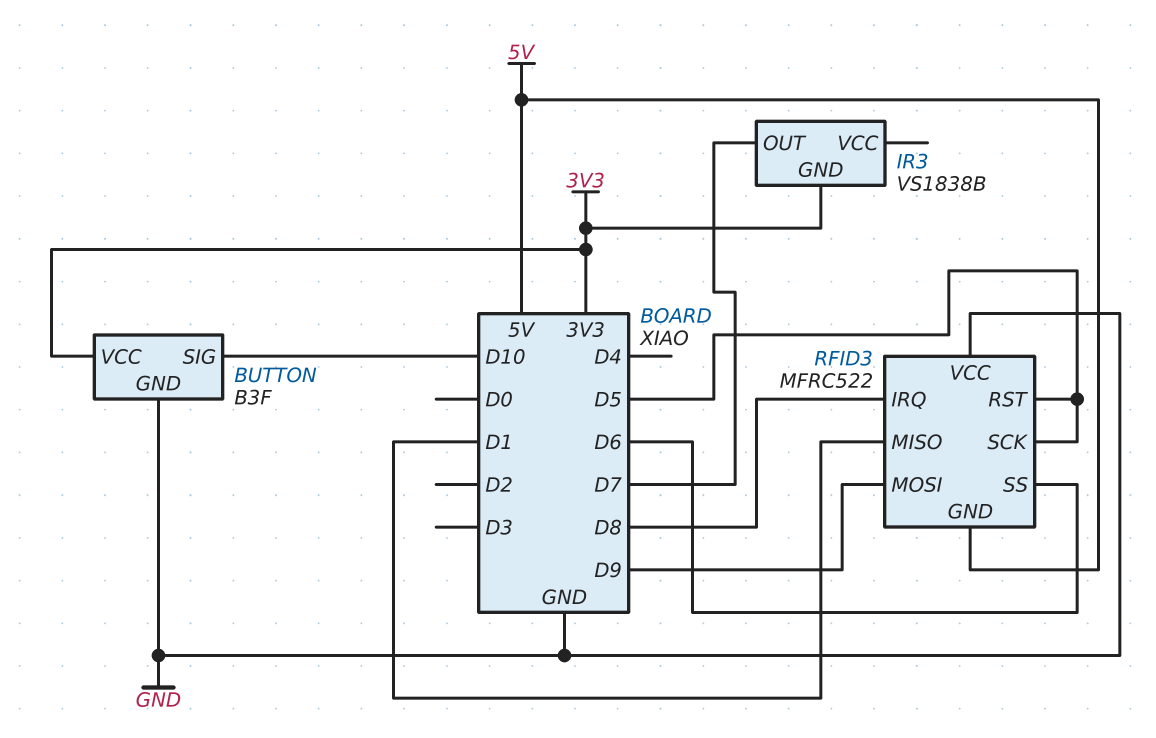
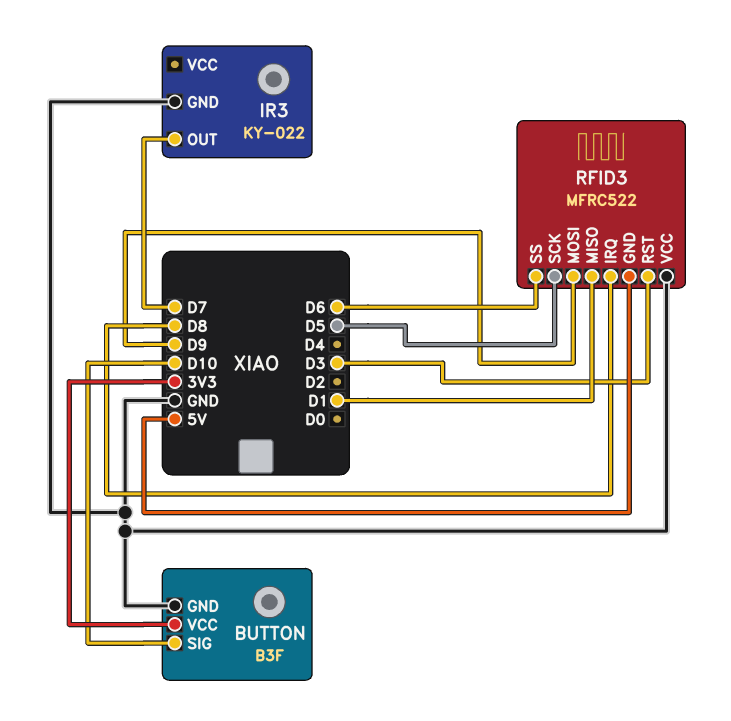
IR3: VS1838B -> KY-022
IR3 pin GND: 3V3 -> GND
RFID3 pin RST: D5 -> D3

